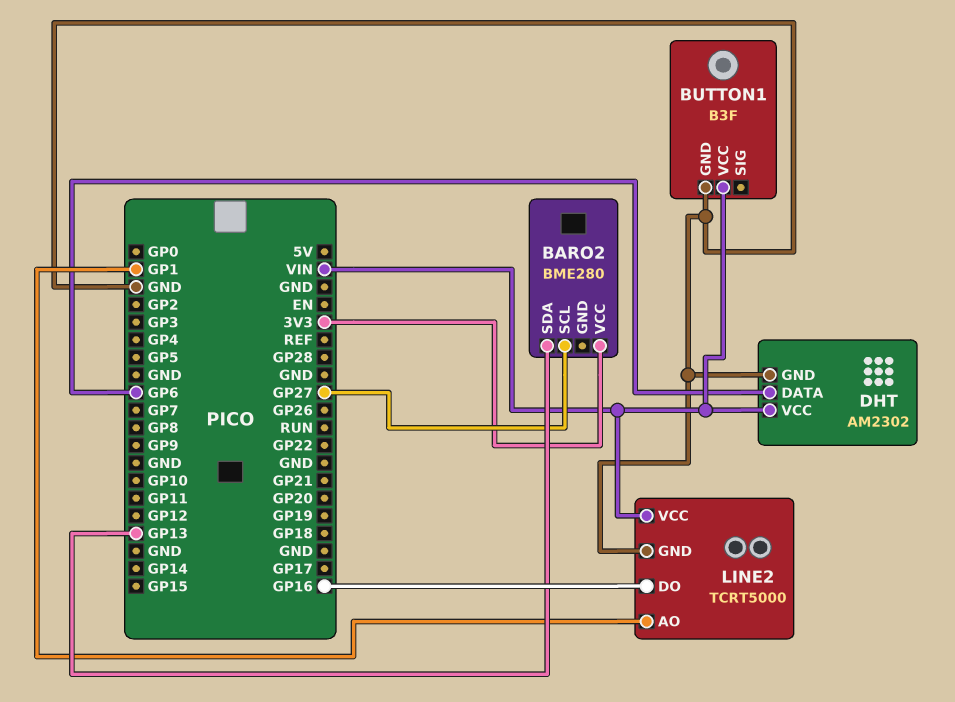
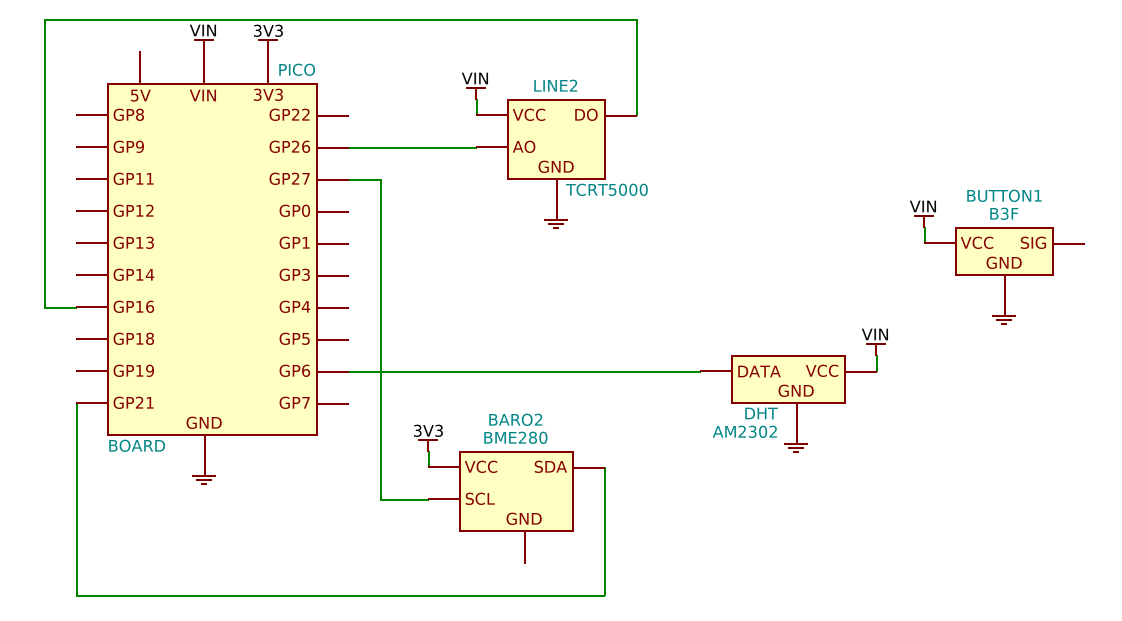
BARO2 pin SDA: GP13 -> GP21
LINE2 pin AO: GP1 -> GP26

